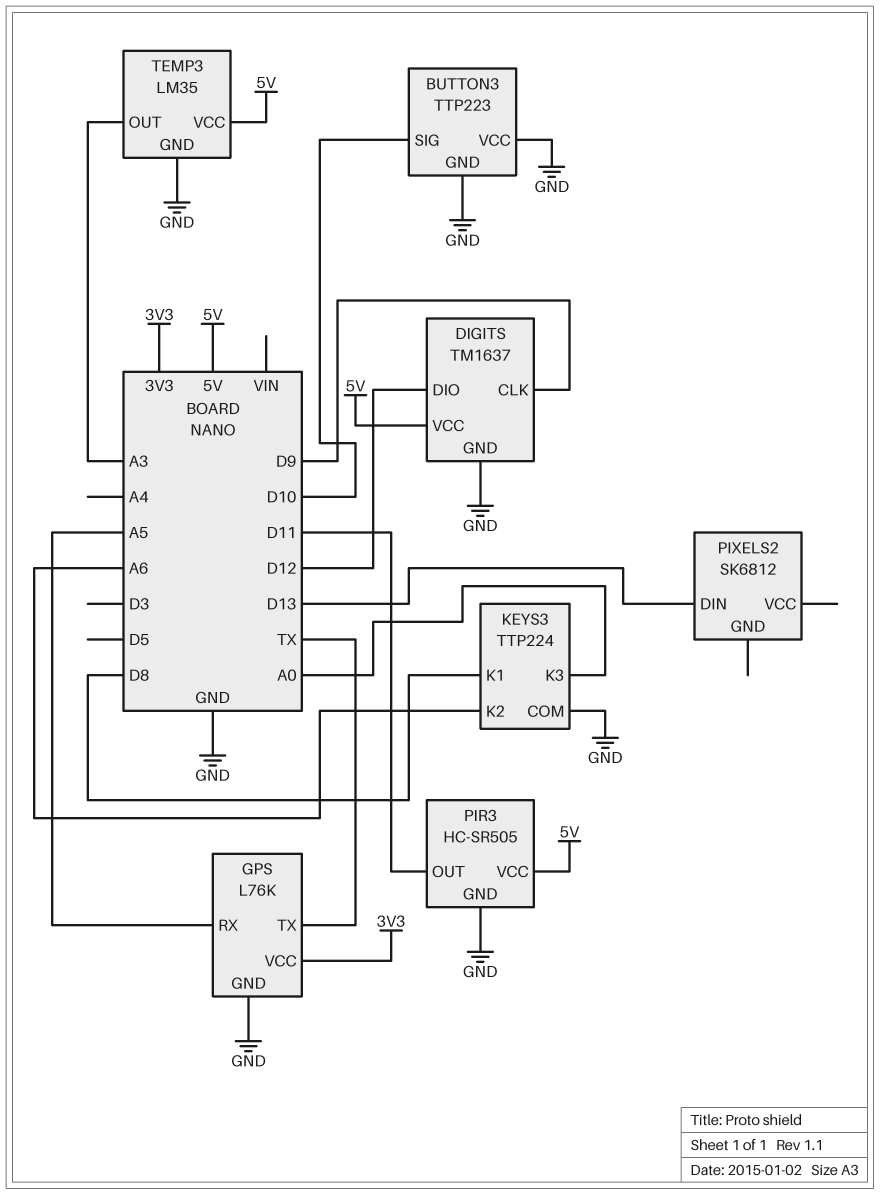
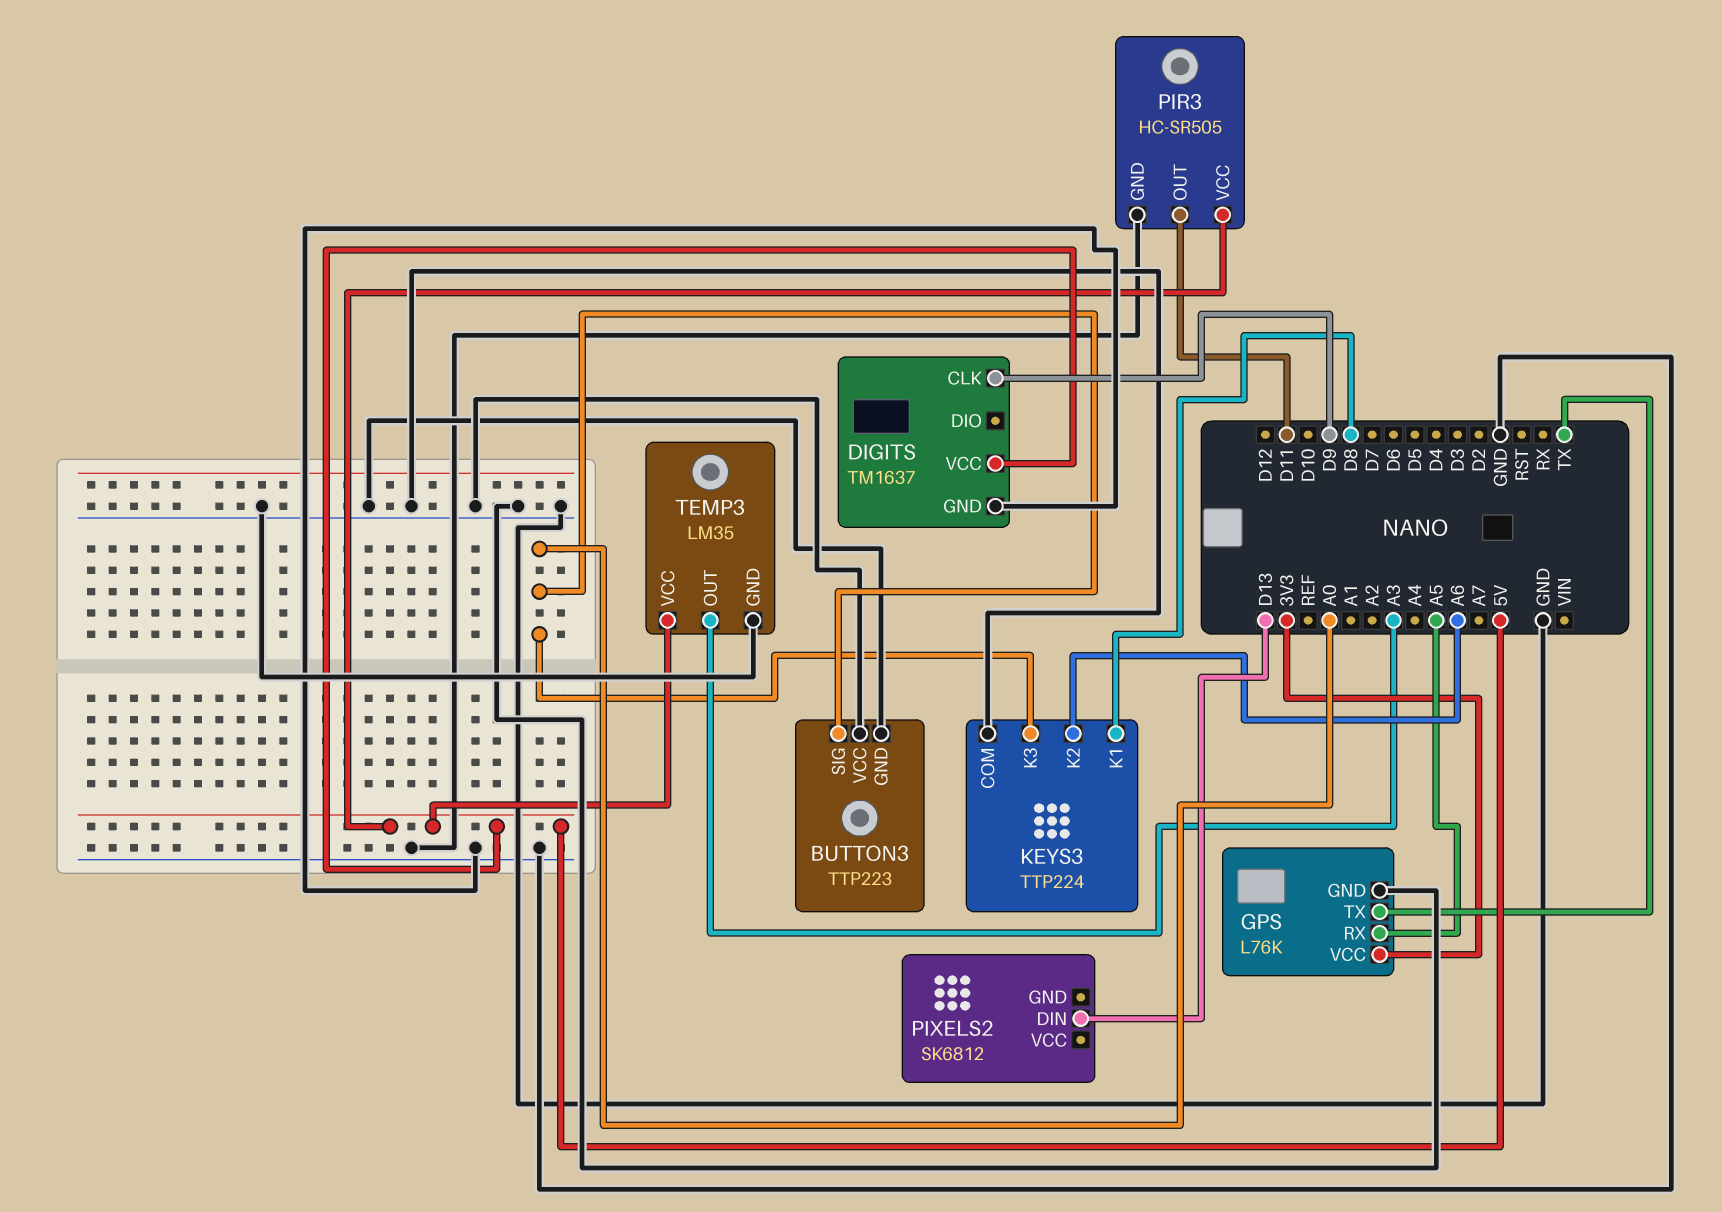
BUTTON3 pin SIG: D10 -> A0
DIGITS pin DIO: D12 -> none

